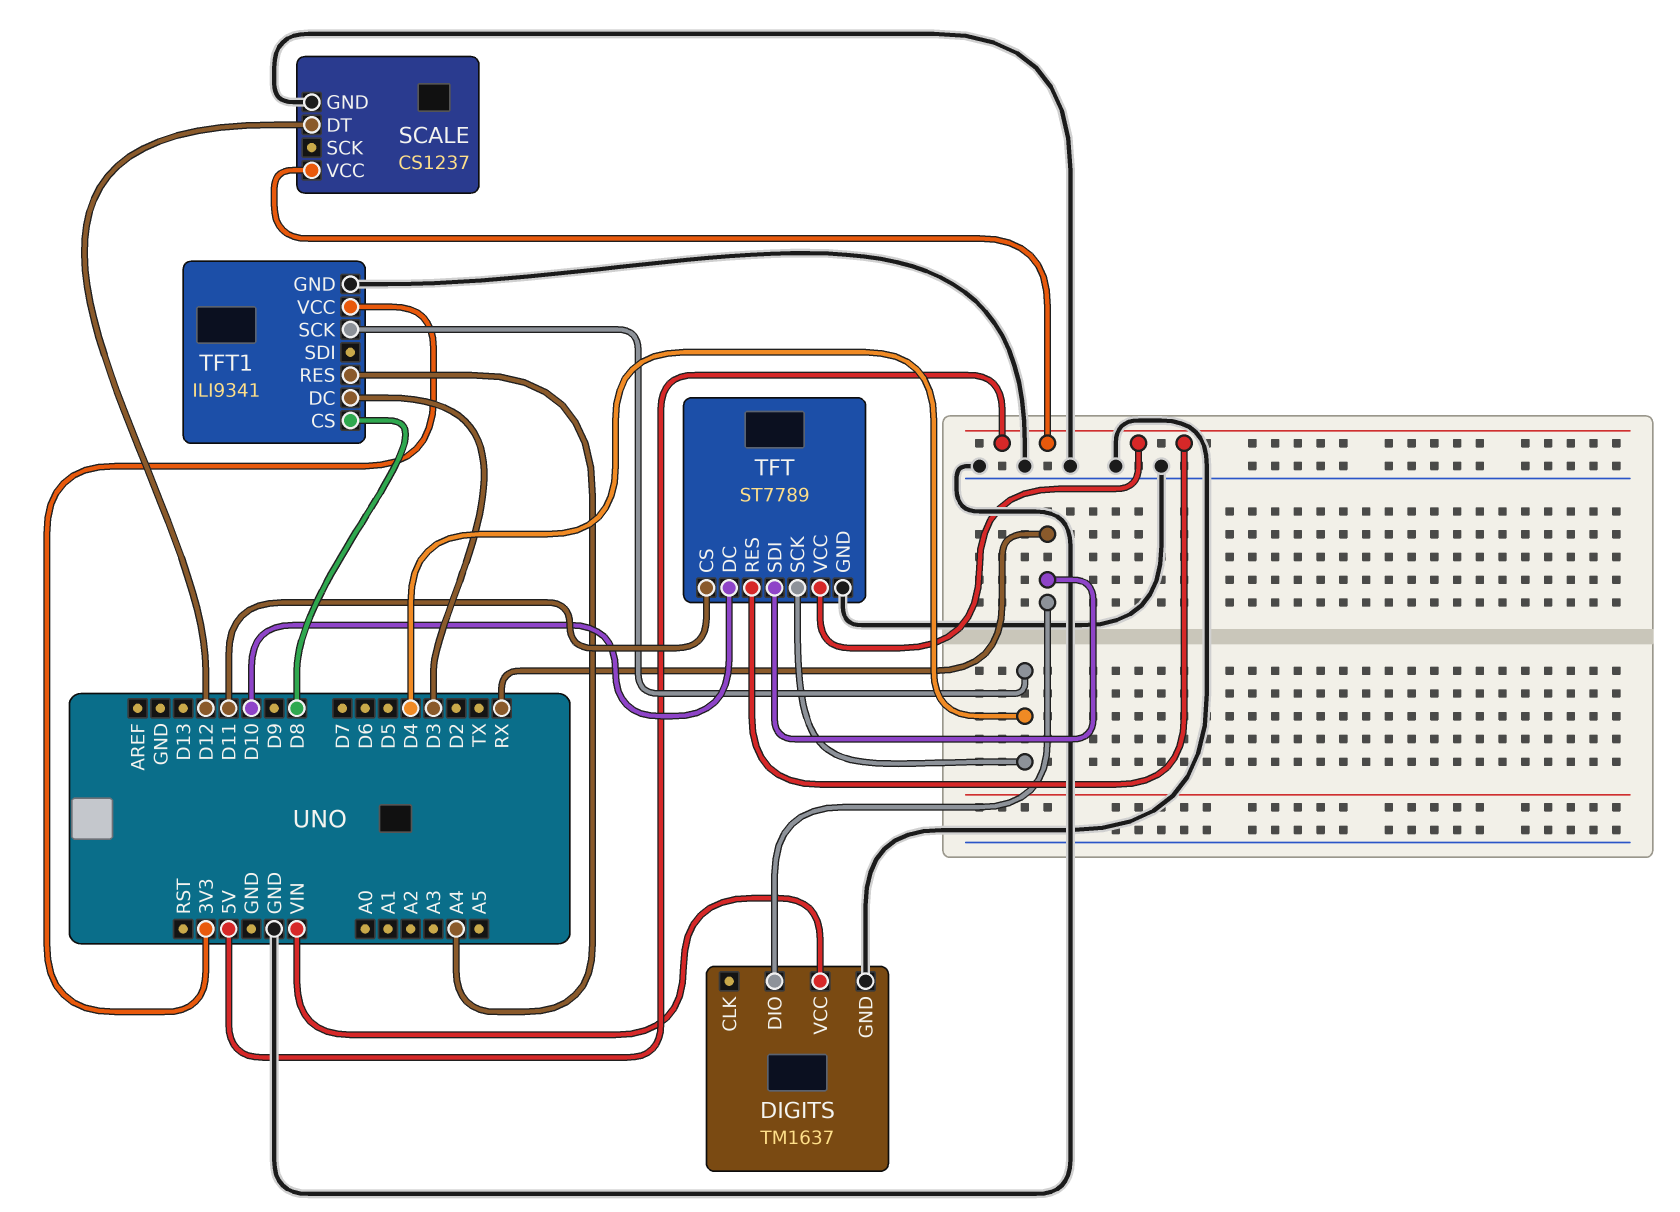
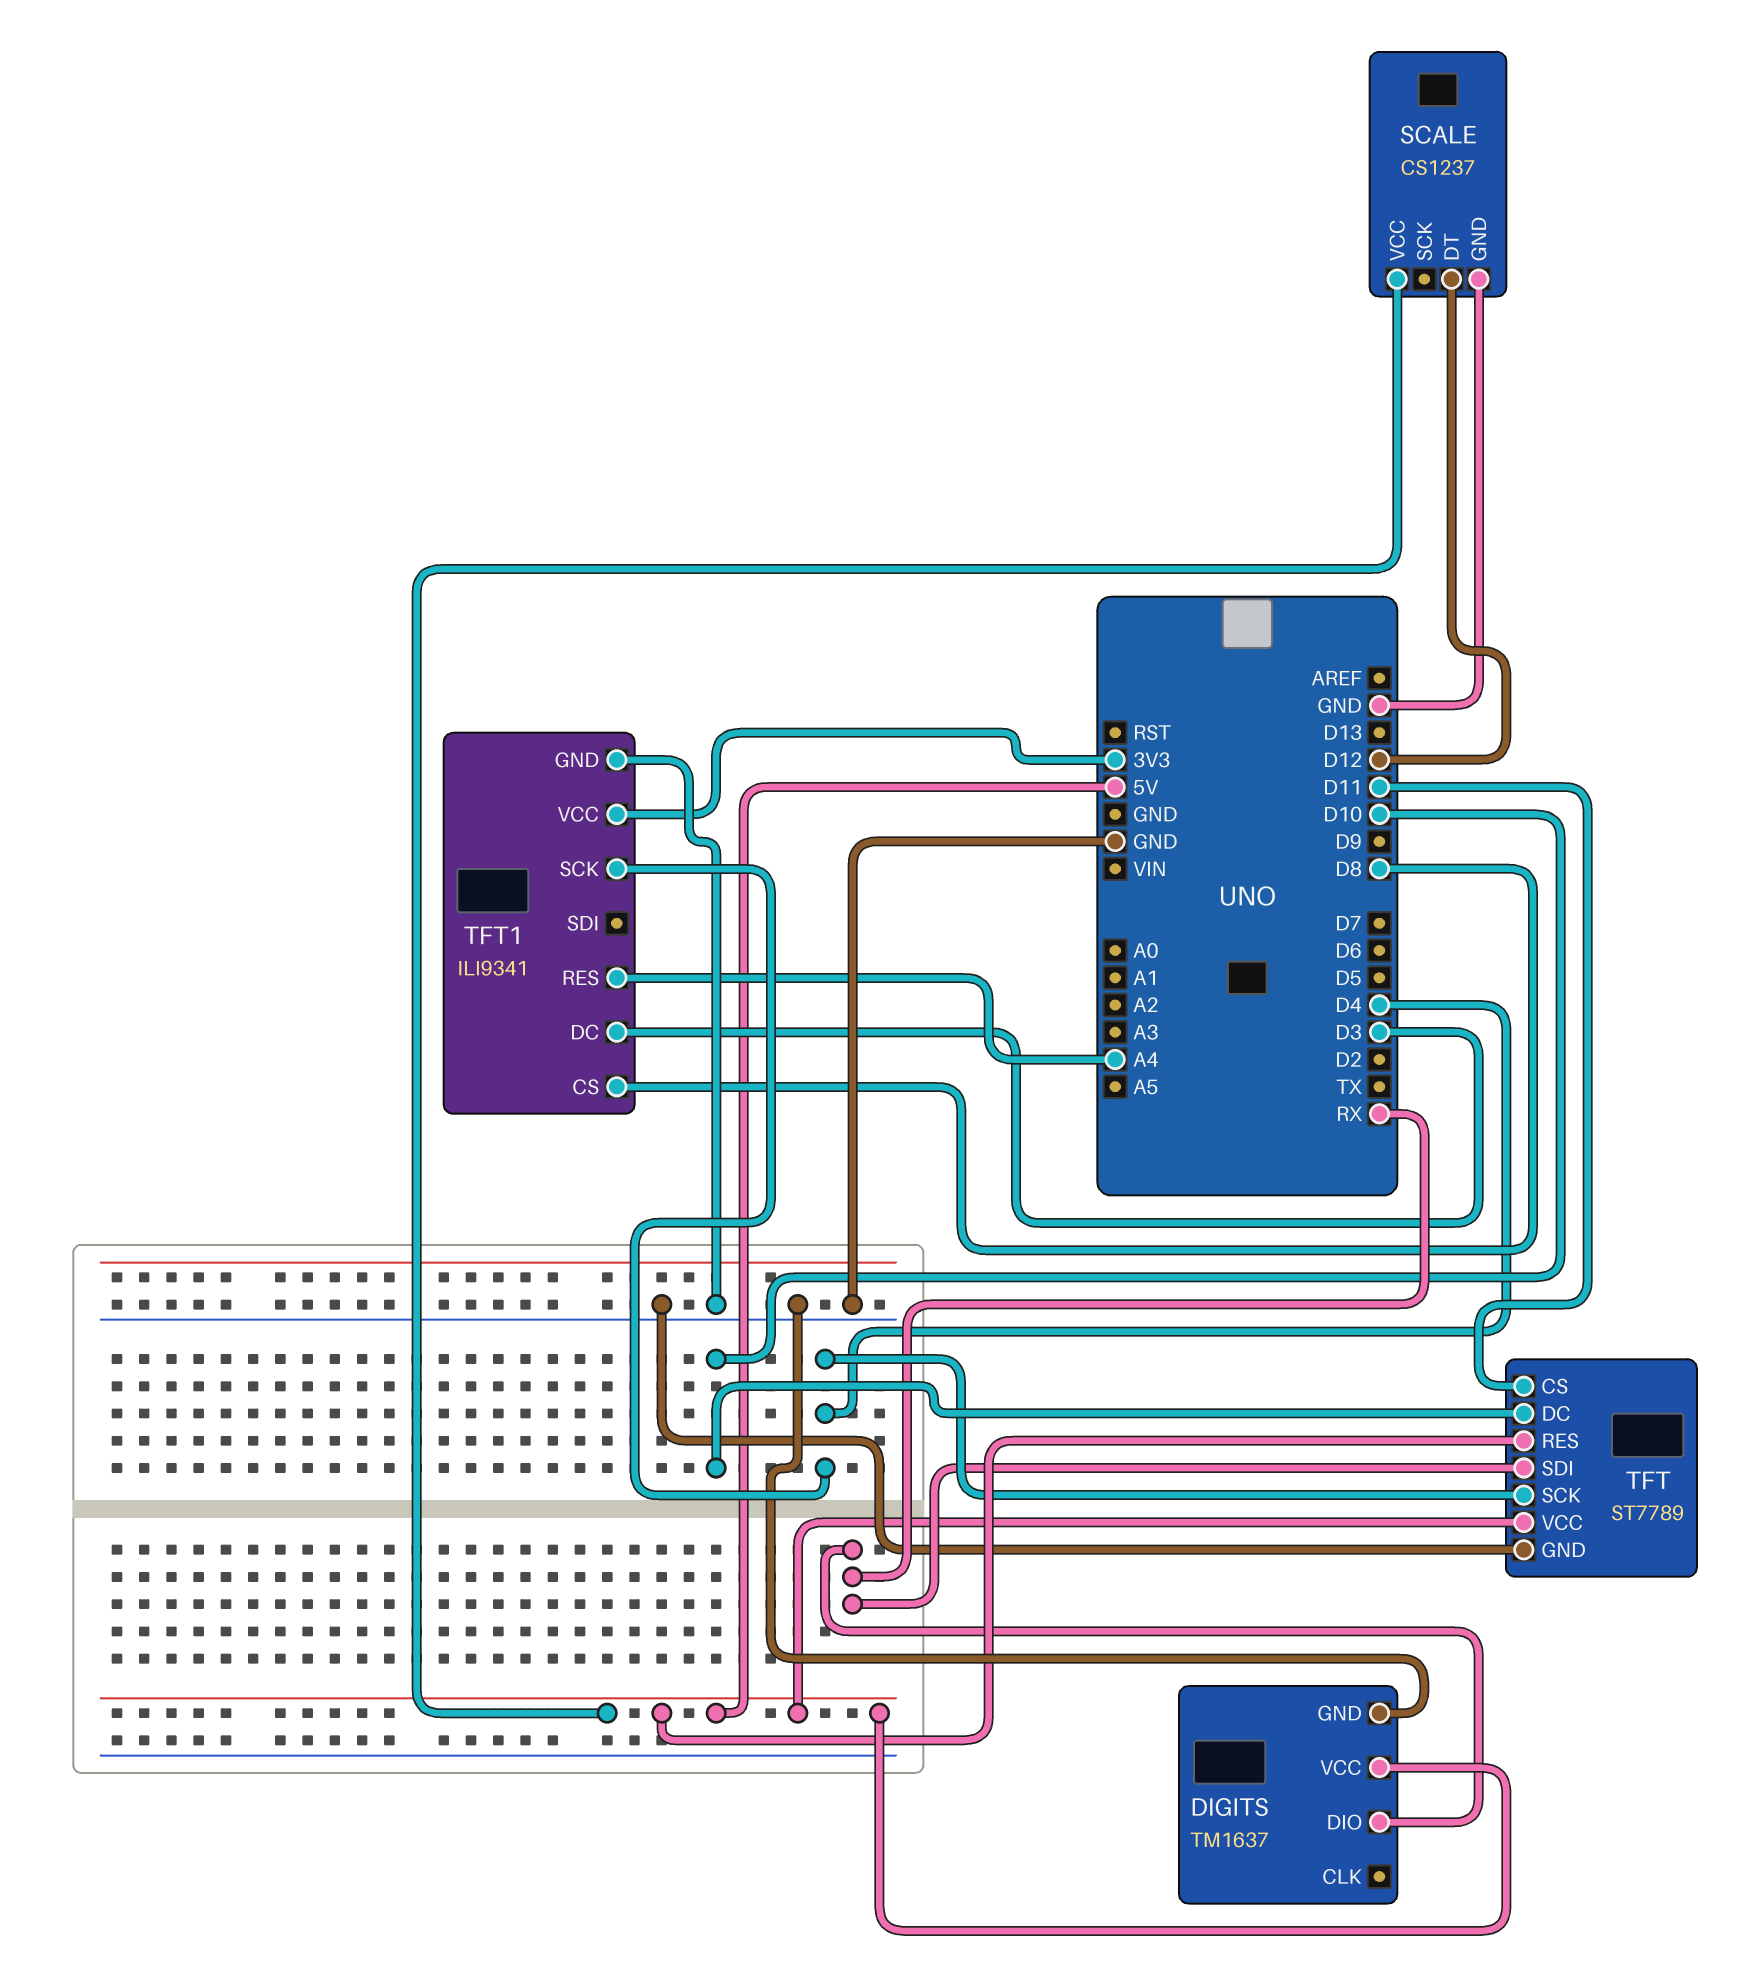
DIGITS pin VCC: VIN -> 5V

